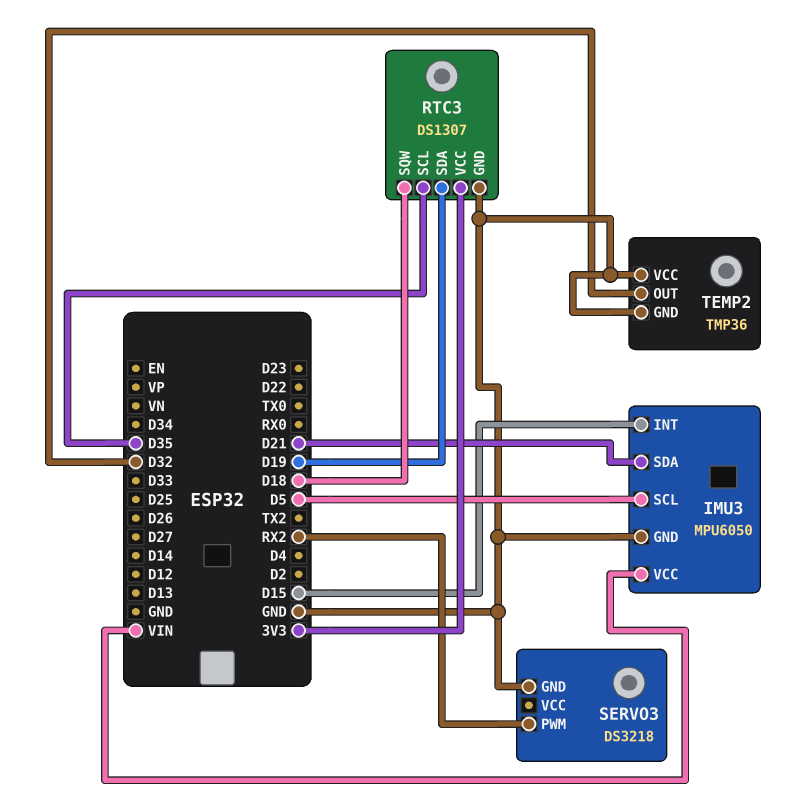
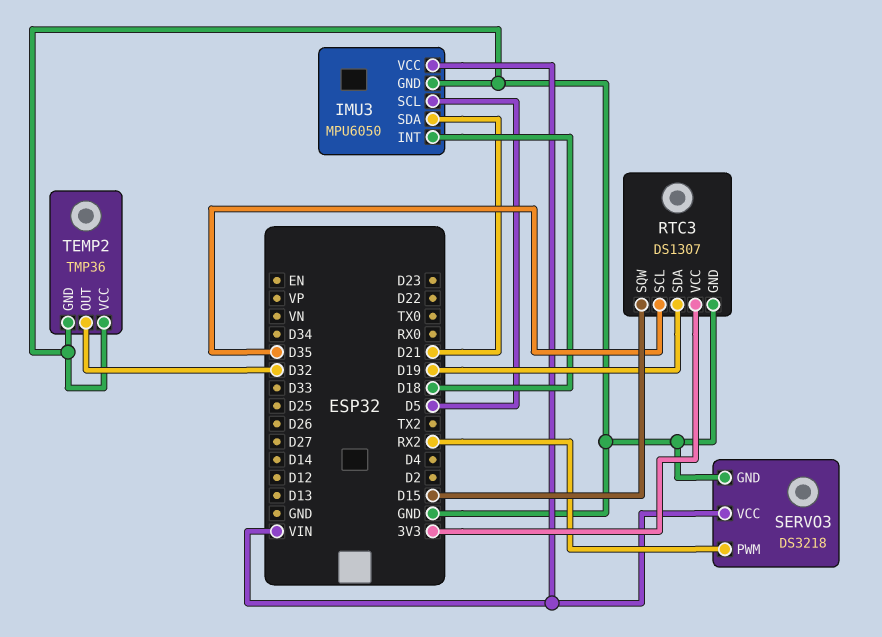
IMU3 pin INT: D15 -> D18
RTC3 pin SQW: D18 -> D15
SERVO3 pin VCC: none -> VIN

